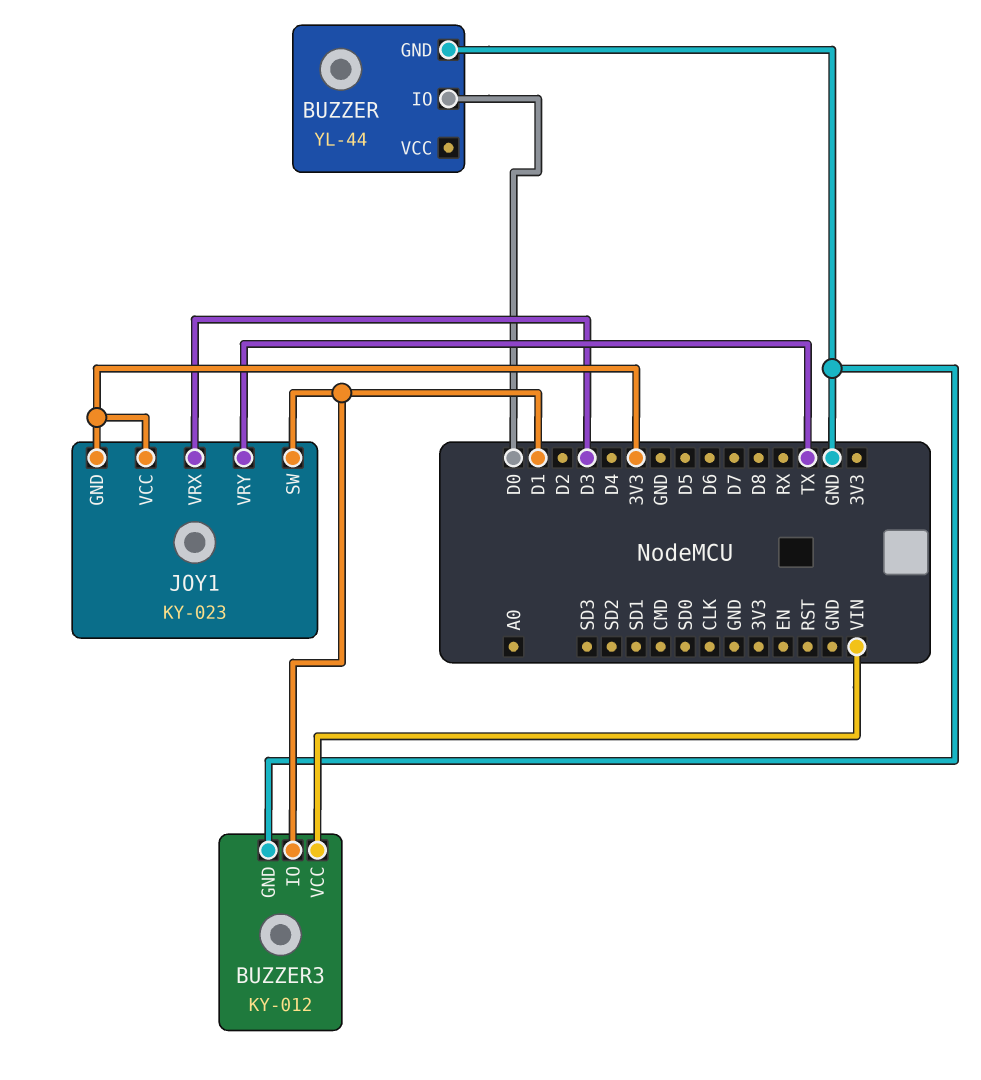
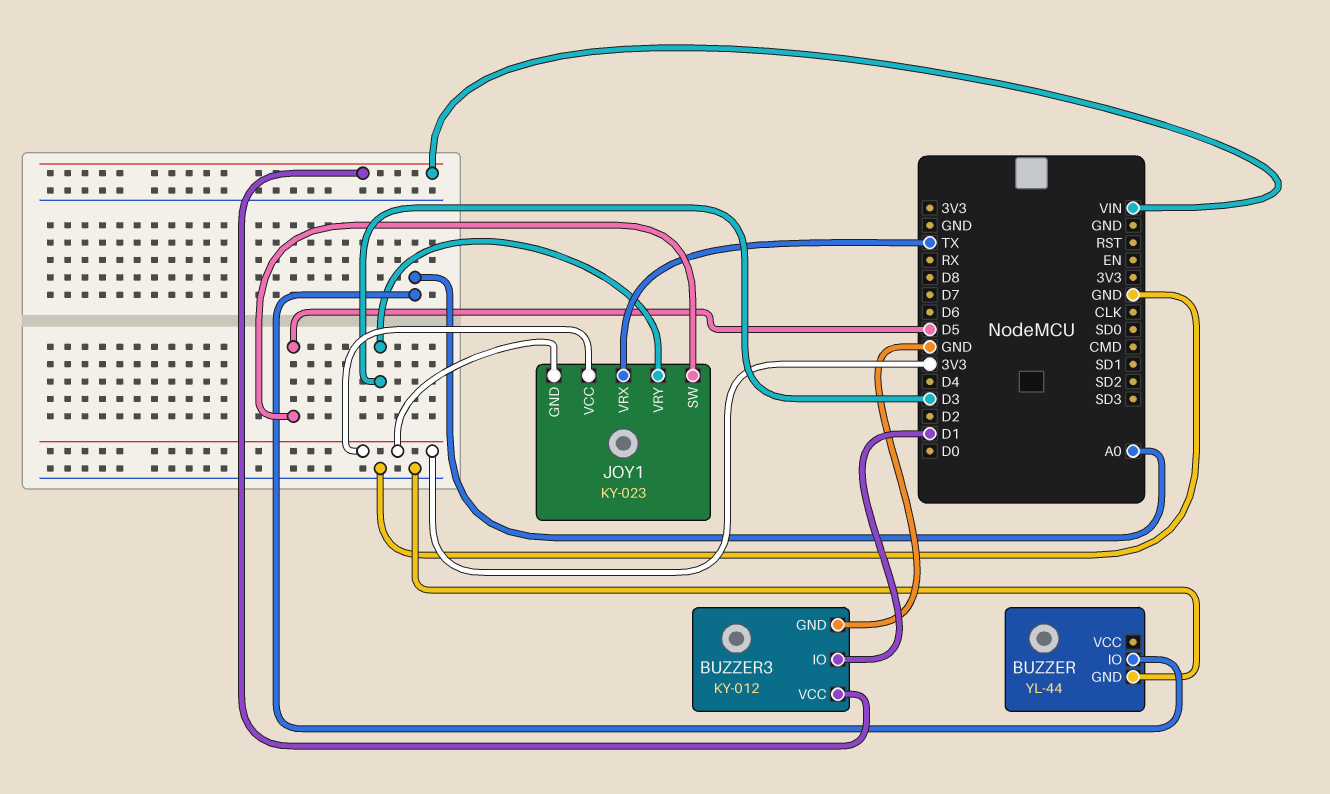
BUZZER pin IO: D0 -> A0
JOY1 pin SW: D1 -> D5
JOY1 pin VRX: D3 -> TX
JOY1 pin VRY: TX -> D3

